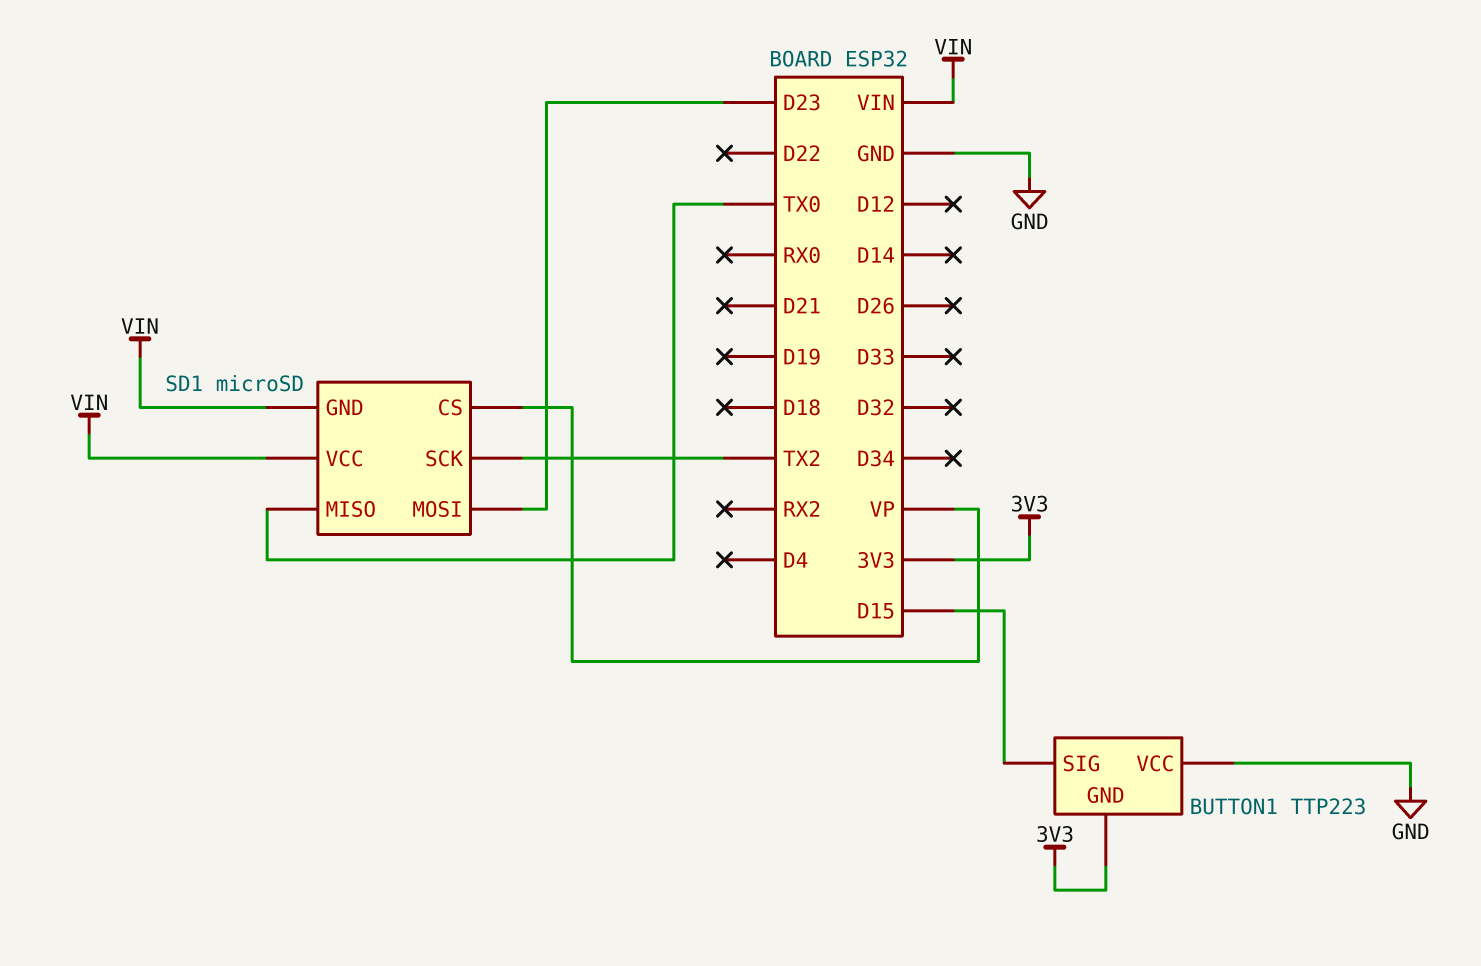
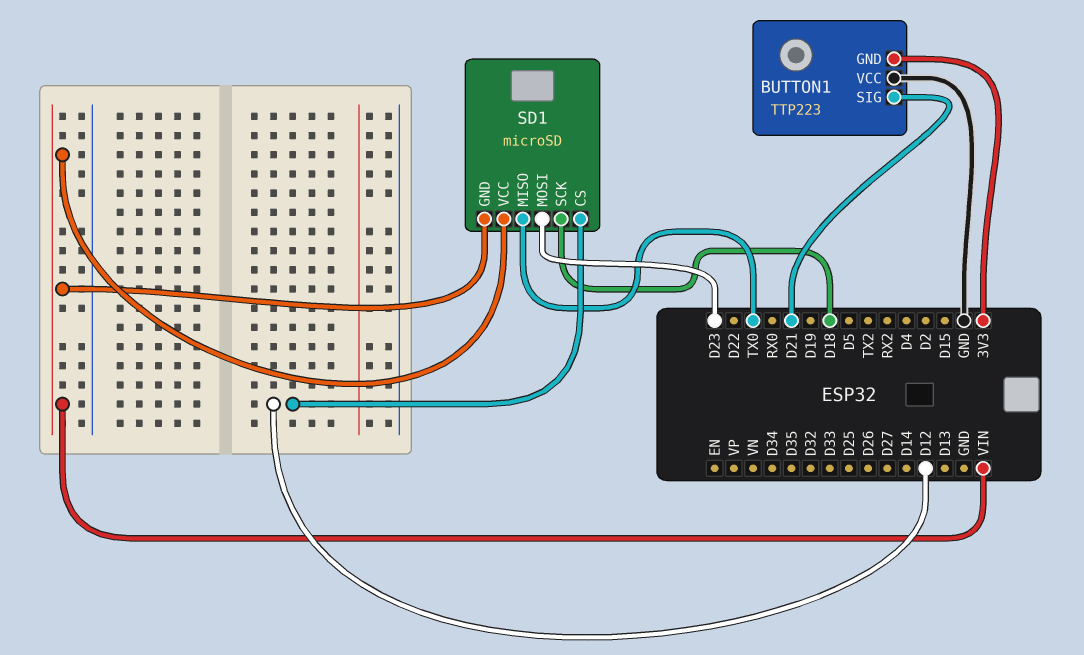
BUTTON1 pin SIG: D15 -> D21
SD1 pin CS: VP -> D12
SD1 pin SCK: TX2 -> D18

